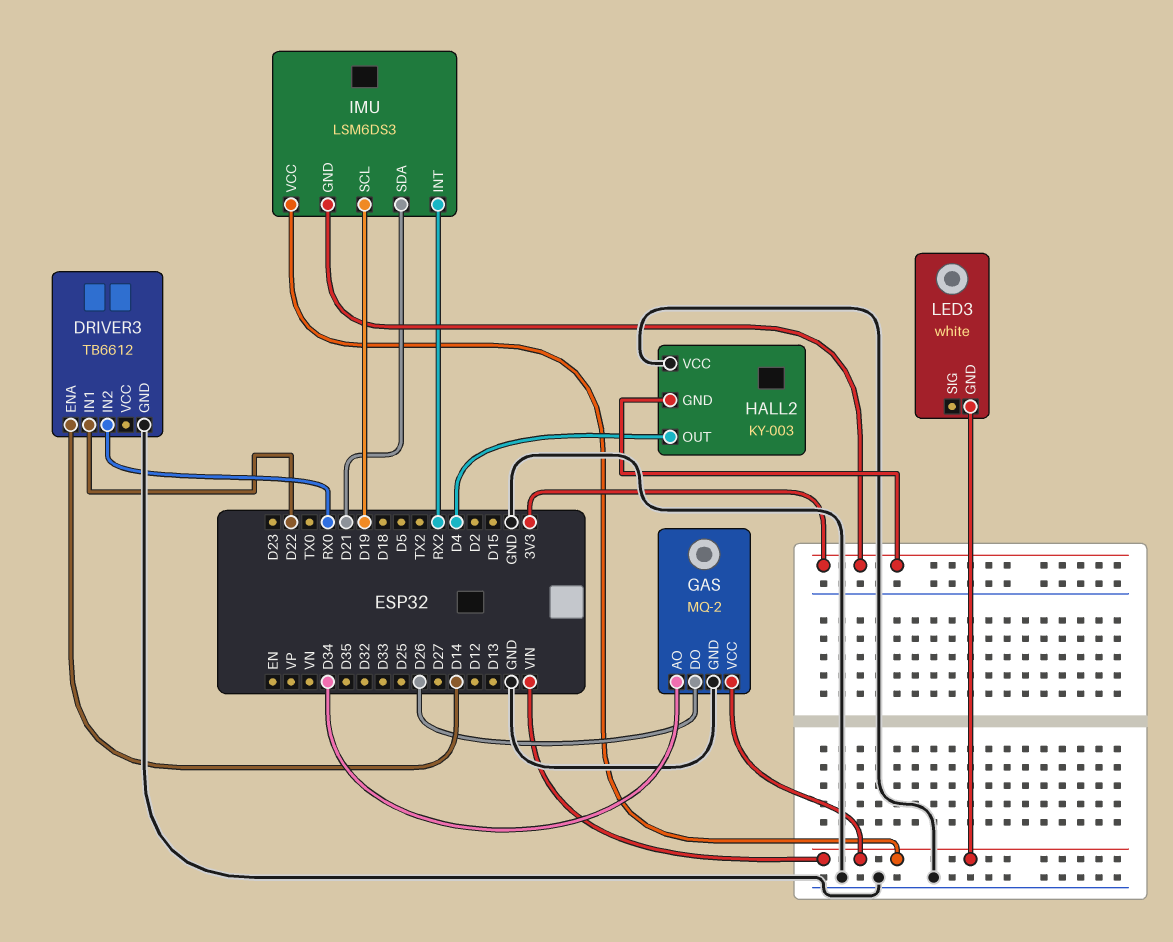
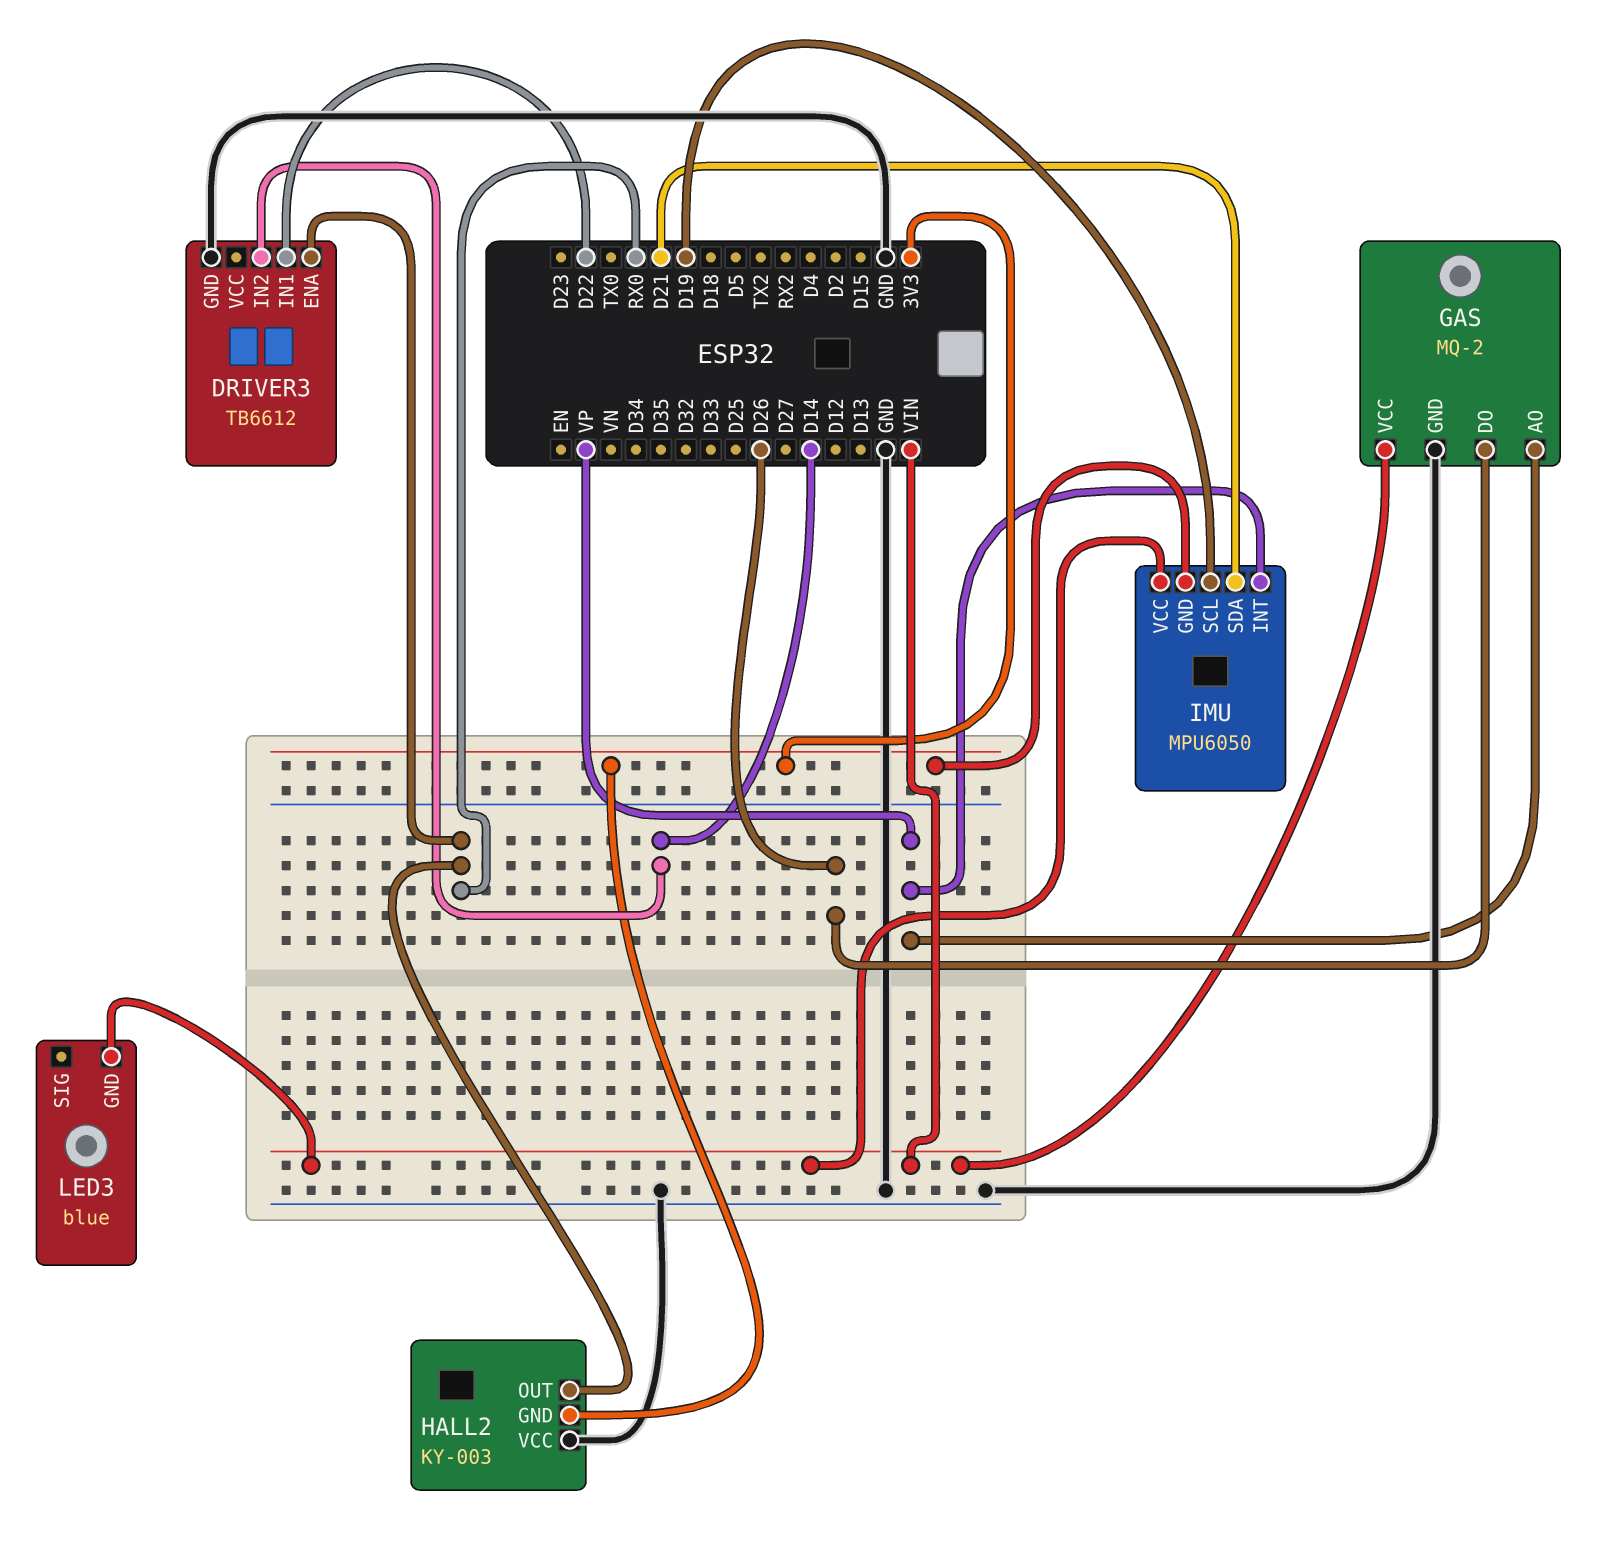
DRIVER3 pin ENA: D14 -> RX0
DRIVER3 pin IN2: RX0 -> D14
GAS pin AO: D34 -> VP
HALL2 pin OUT: D4 -> RX0
IMU: LSM6DS3 -> MPU6050
IMU pin INT: RX2 -> VP
LED3: white -> blue

